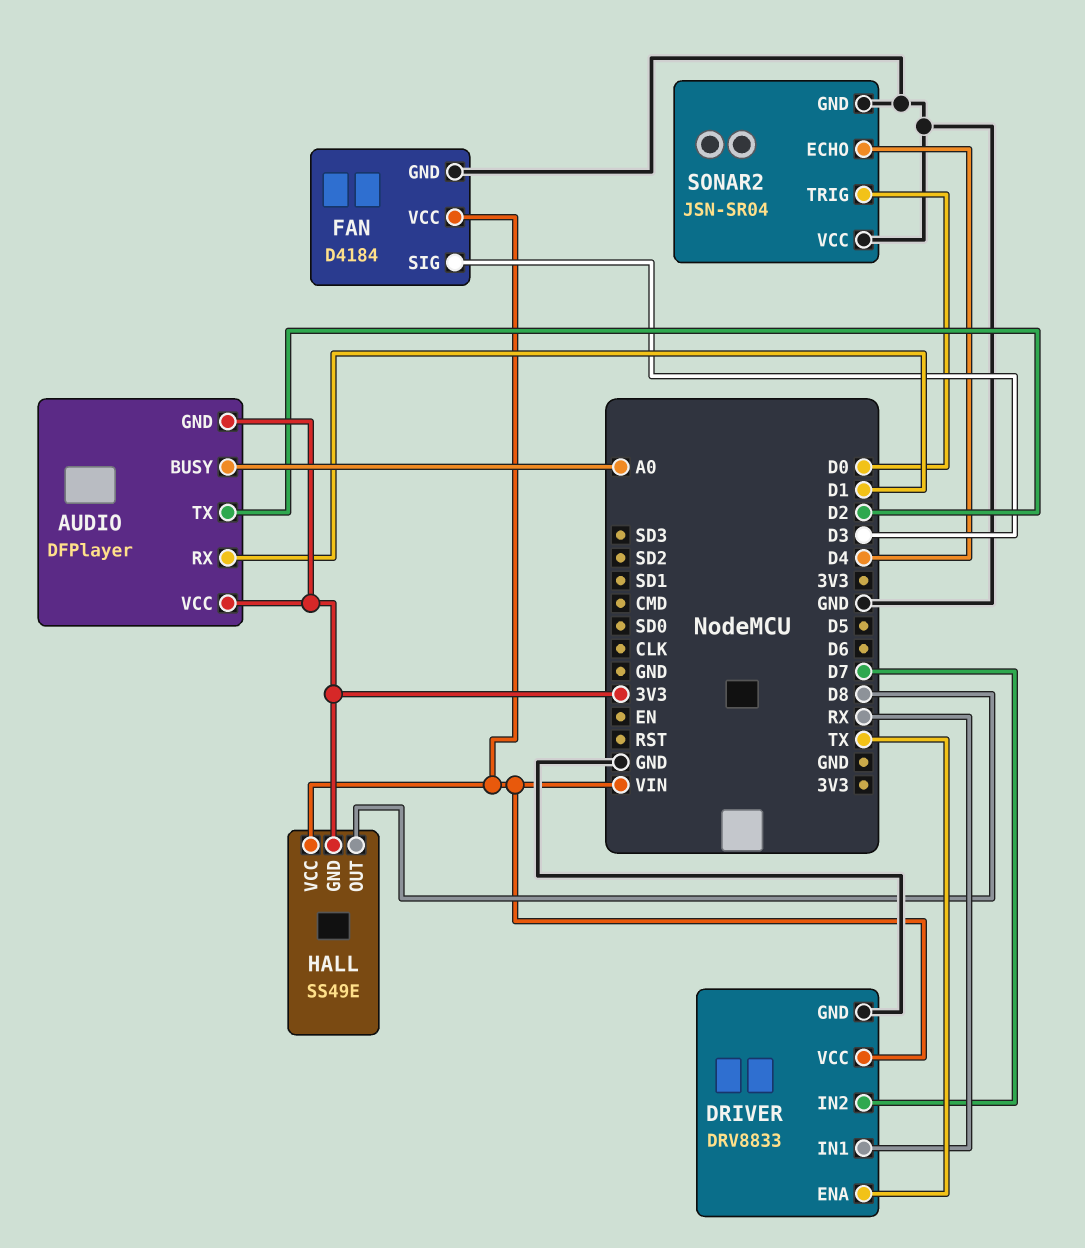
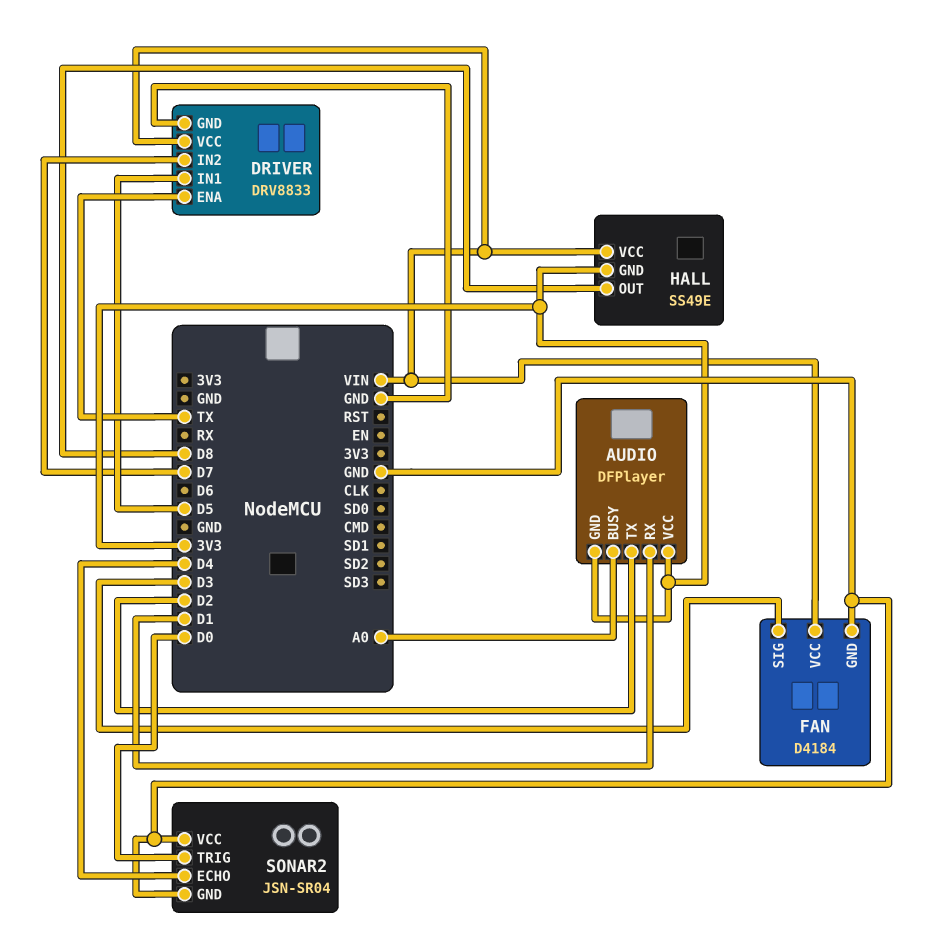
DRIVER pin IN1: RX -> D5

